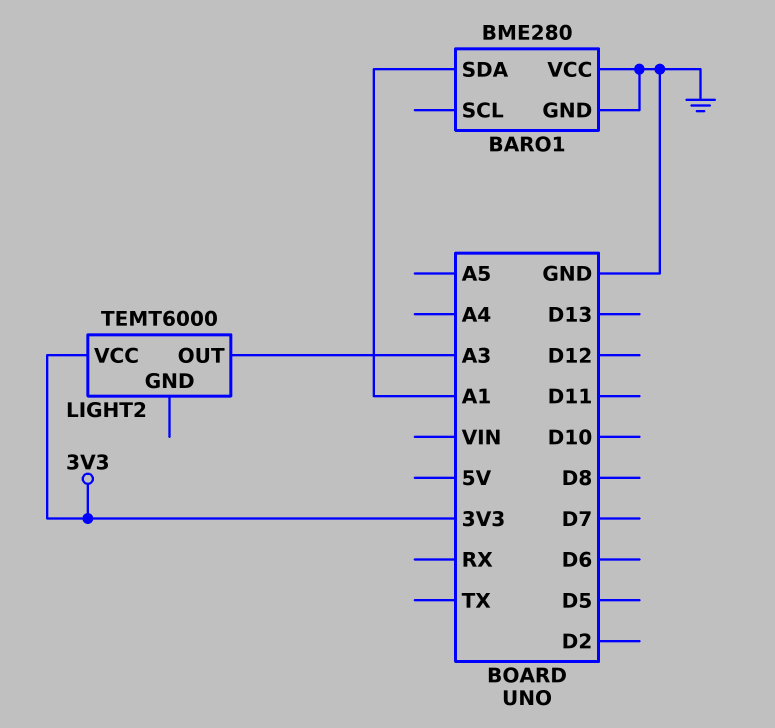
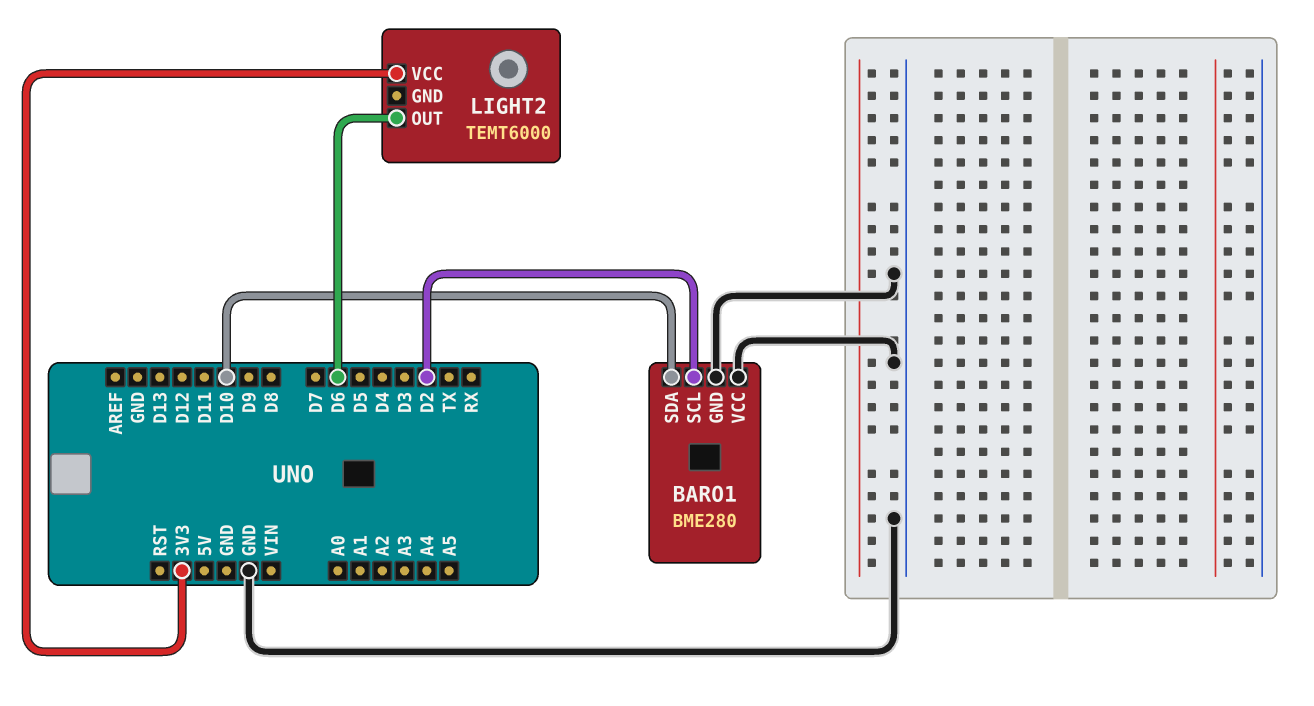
BARO1 pin SCL: none -> D2
BARO1 pin SDA: A1 -> D10
LIGHT2 pin OUT: A3 -> D6

